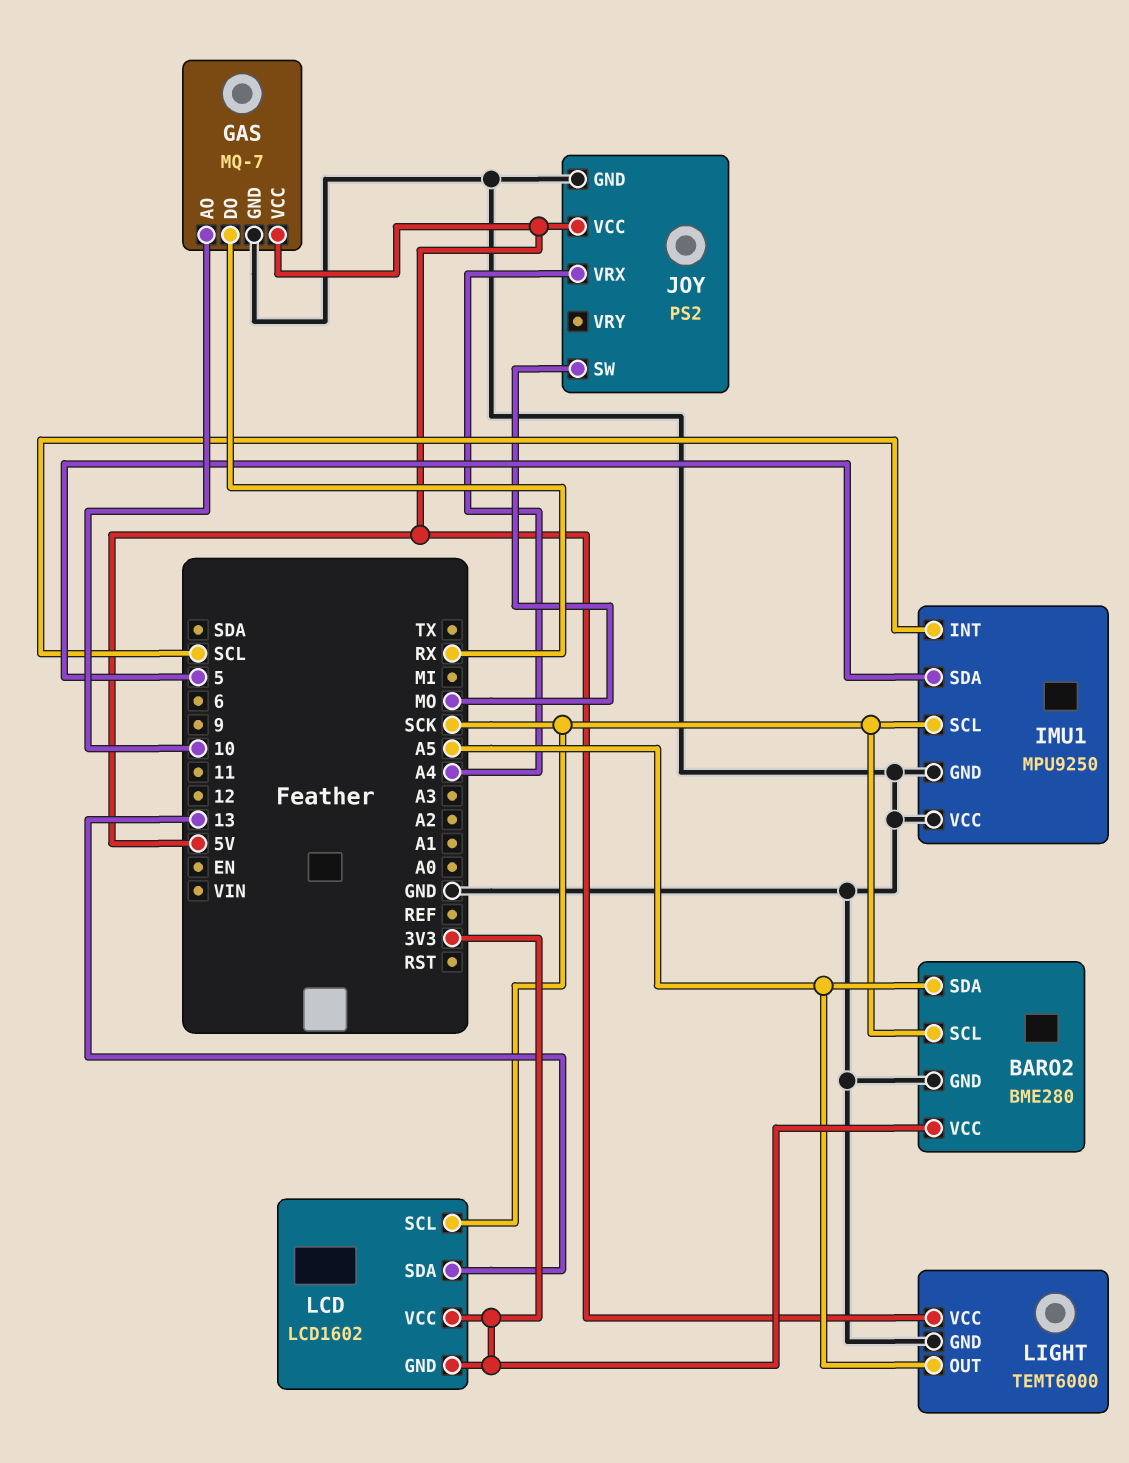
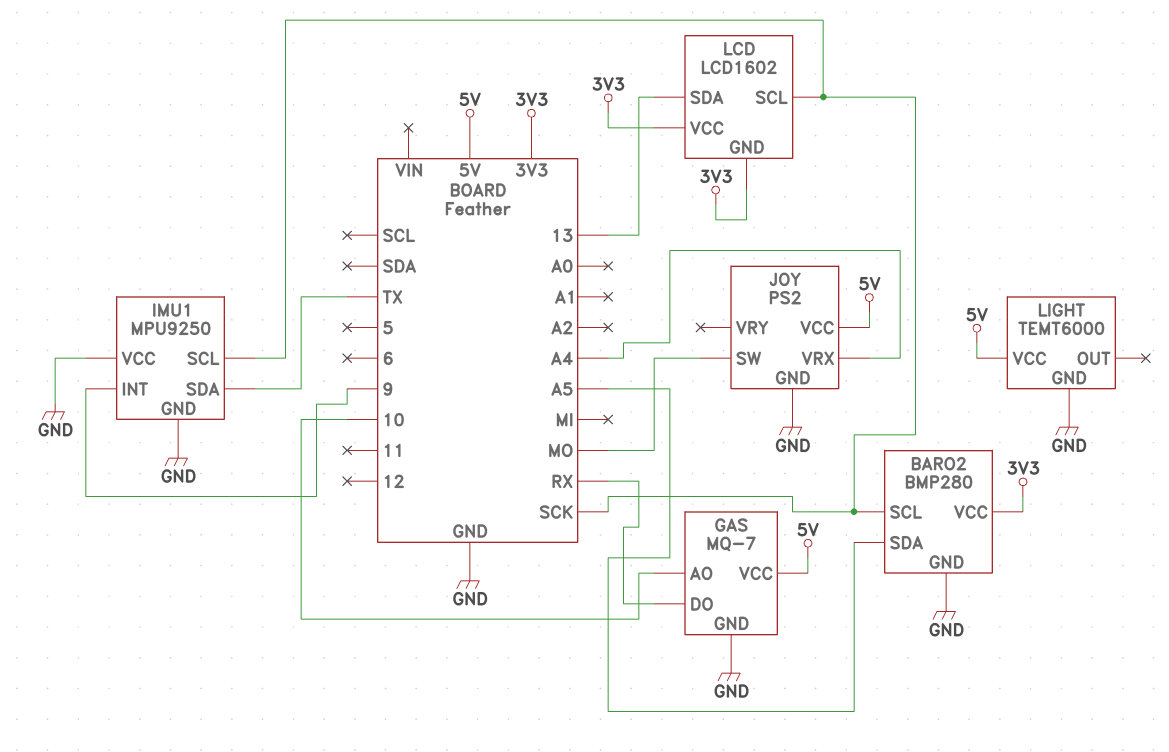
BARO2: BME280 -> BMP280
IMU1 pin INT: SCL -> 9
IMU1 pin SDA: 5 -> TX
LIGHT pin OUT: A5 -> none

